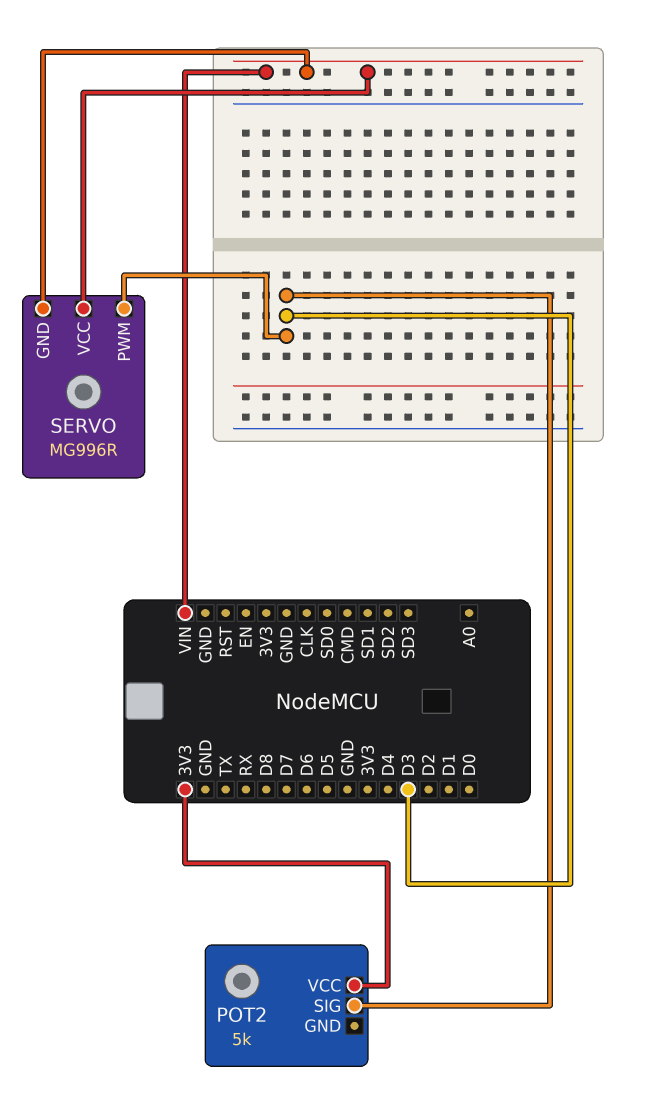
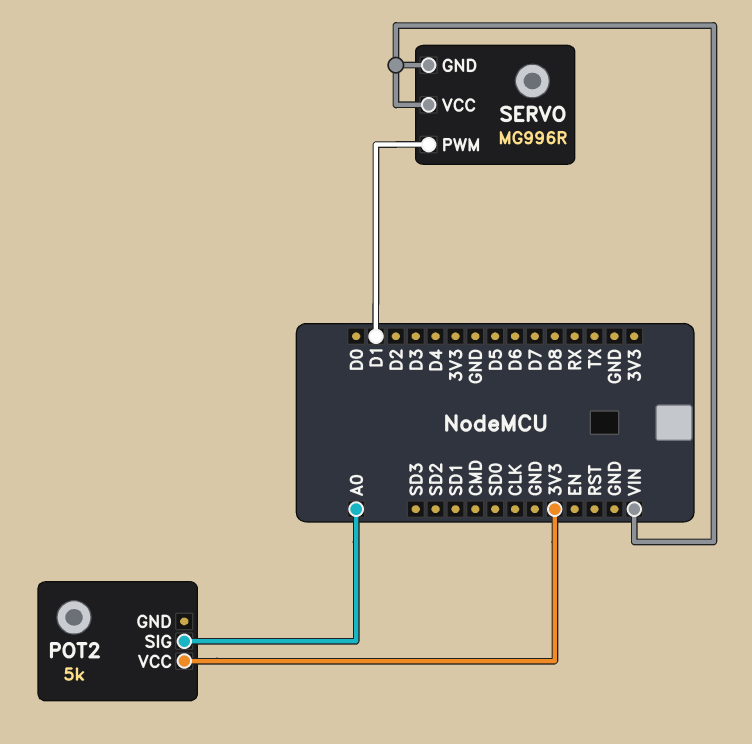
POT2 pin SIG: D3 -> A0
SERVO pin PWM: D3 -> D1

